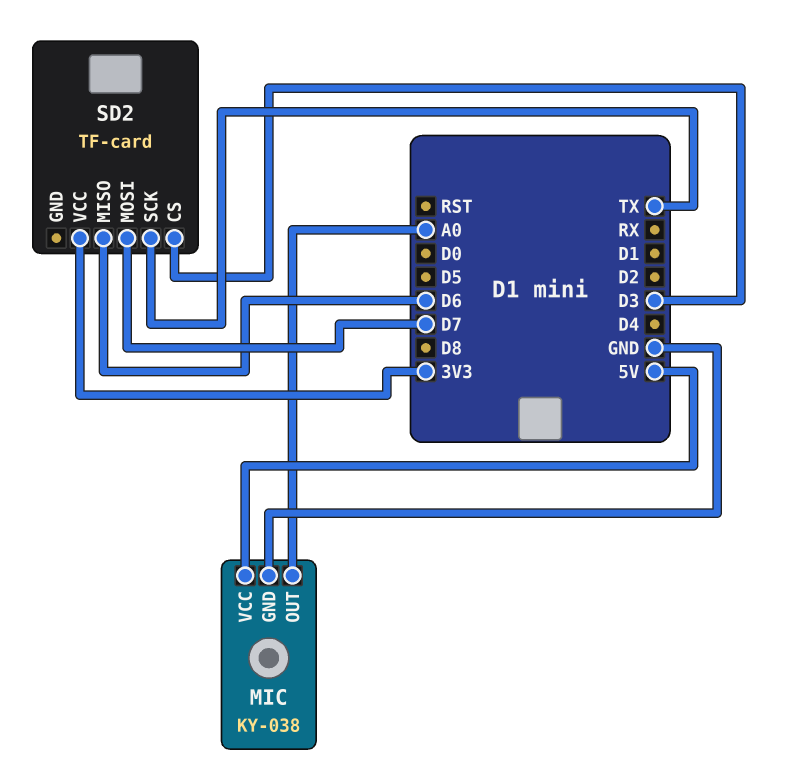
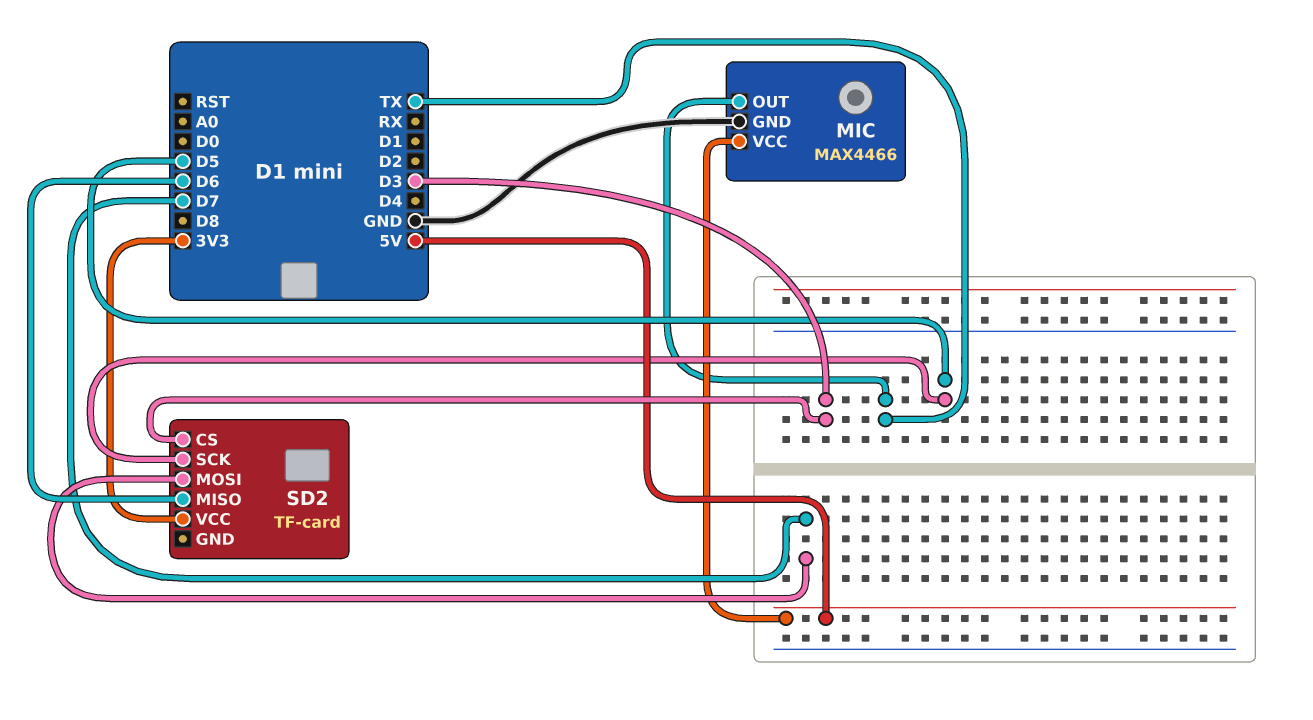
MIC: KY-038 -> MAX4466
MIC pin OUT: A0 -> TX
SD2 pin SCK: TX -> D5

